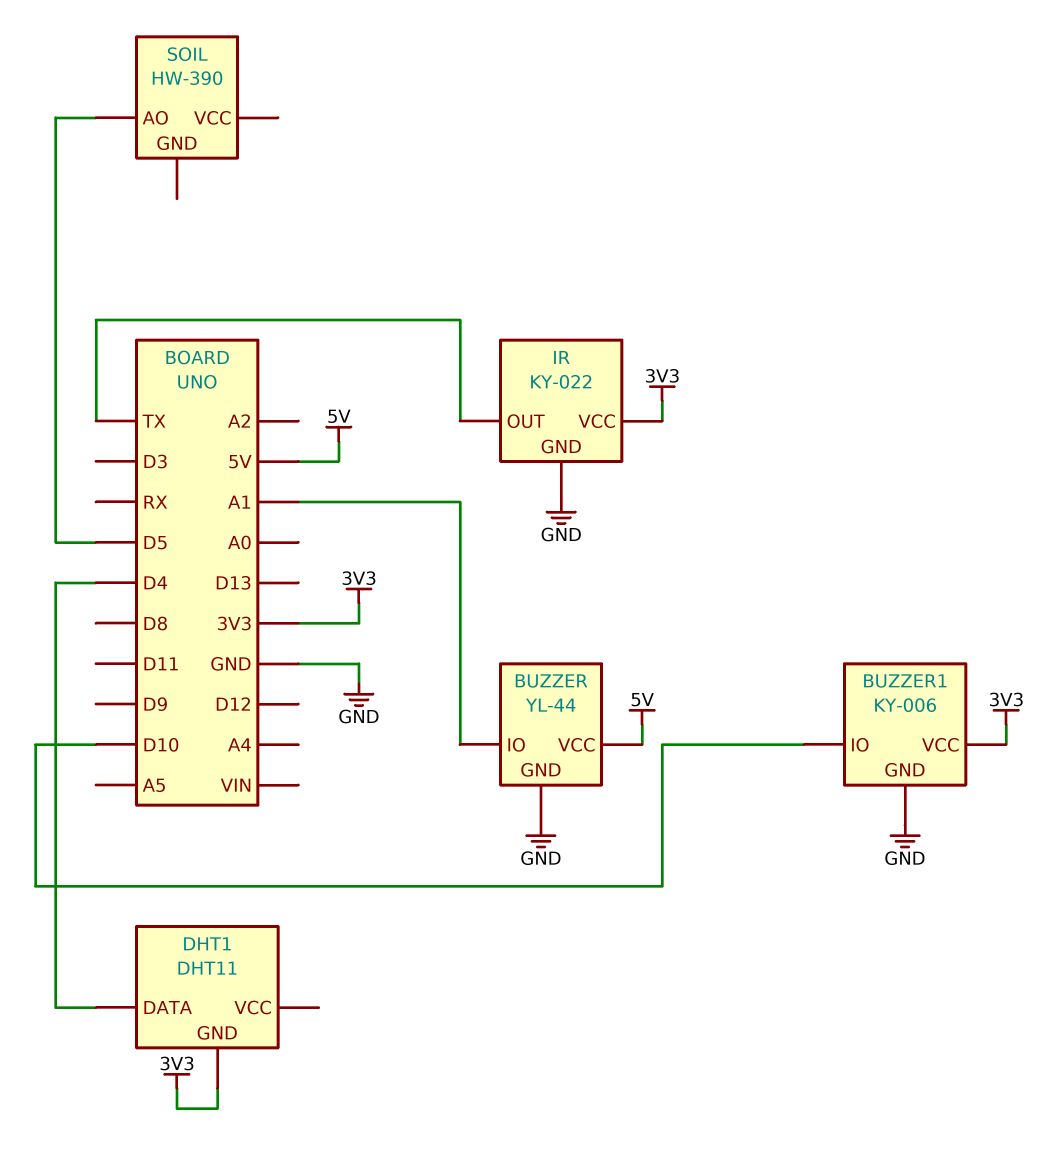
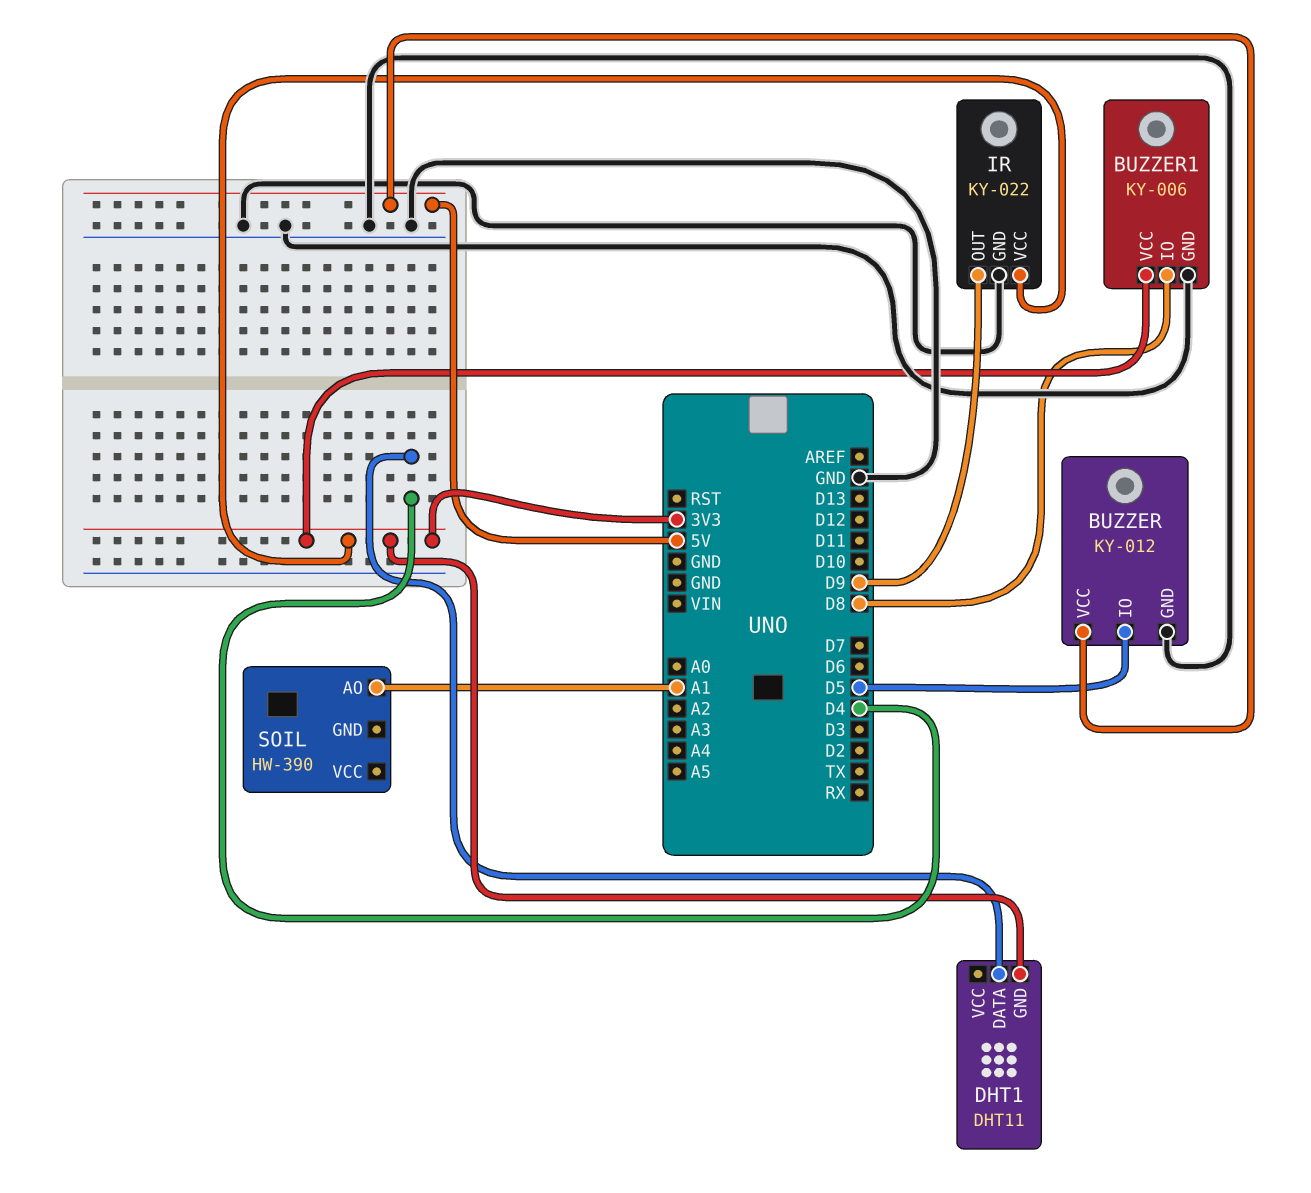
BUZZER: YL-44 -> KY-012
BUZZER pin IO: A1 -> D5
BUZZER1 pin IO: D10 -> D8
IR pin OUT: TX -> D9
SOIL pin AO: D5 -> A1

